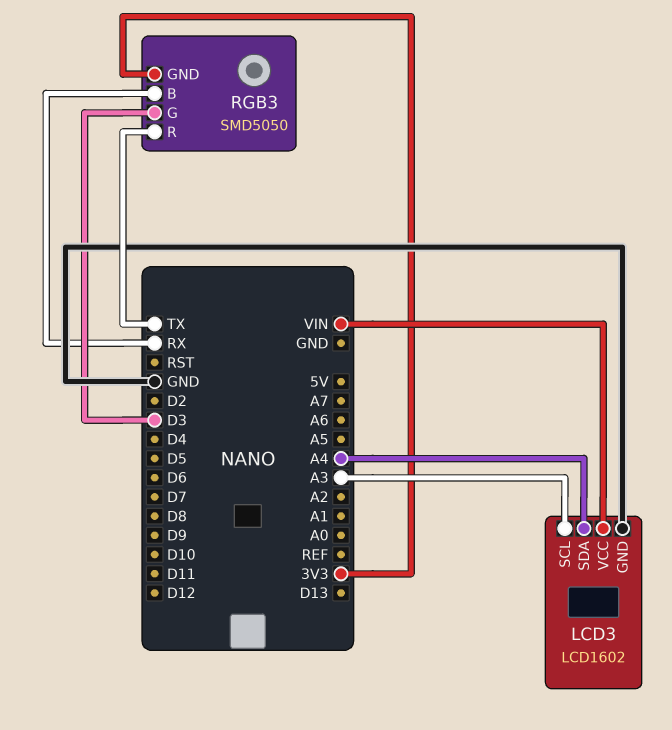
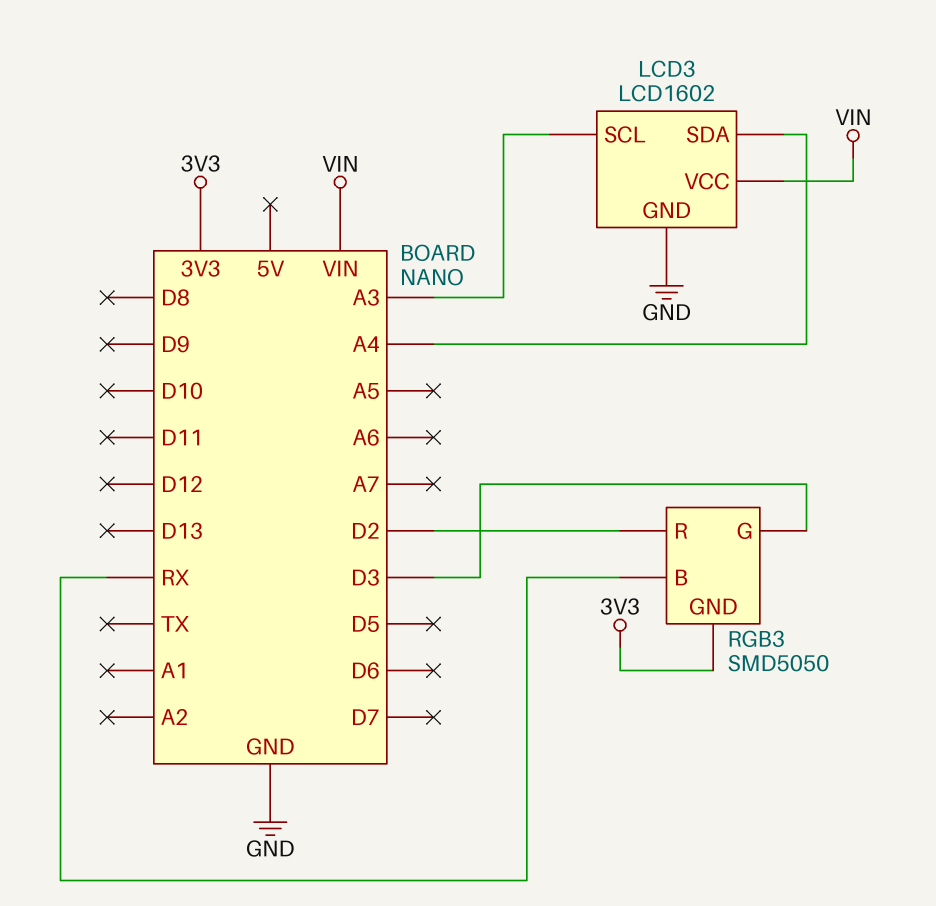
RGB3 pin R: TX -> D2

